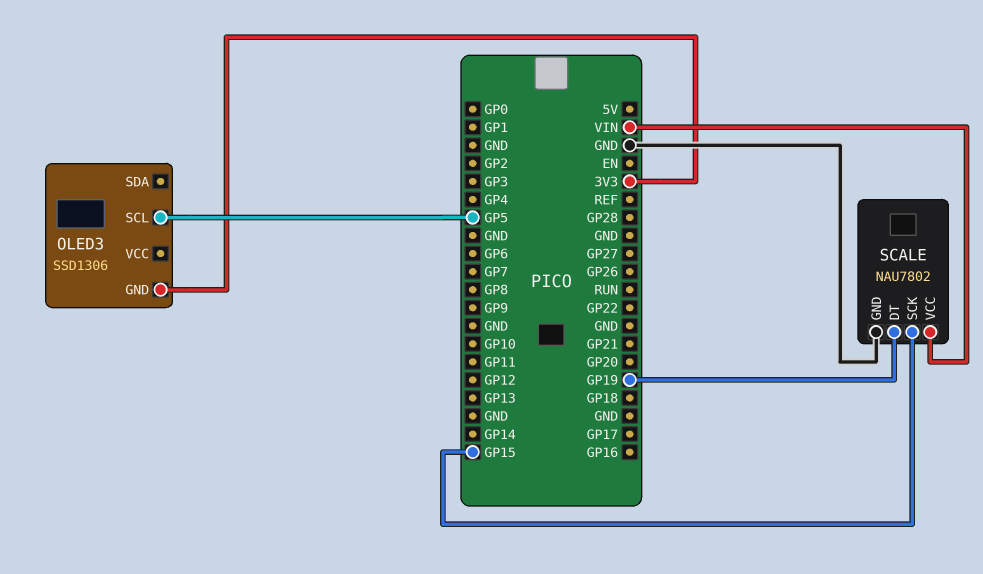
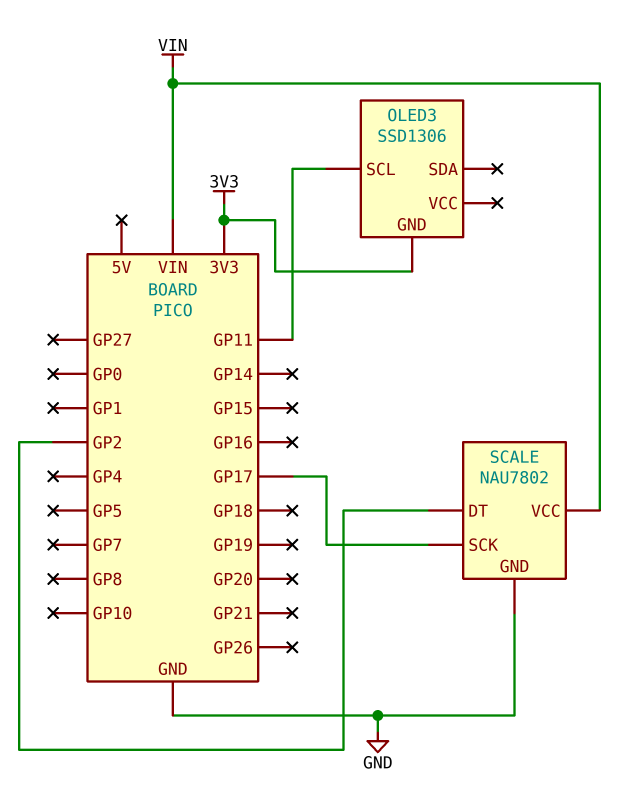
OLED3 pin SCL: GP5 -> GP11
SCALE pin DT: GP19 -> GP2
SCALE pin SCK: GP15 -> GP17

